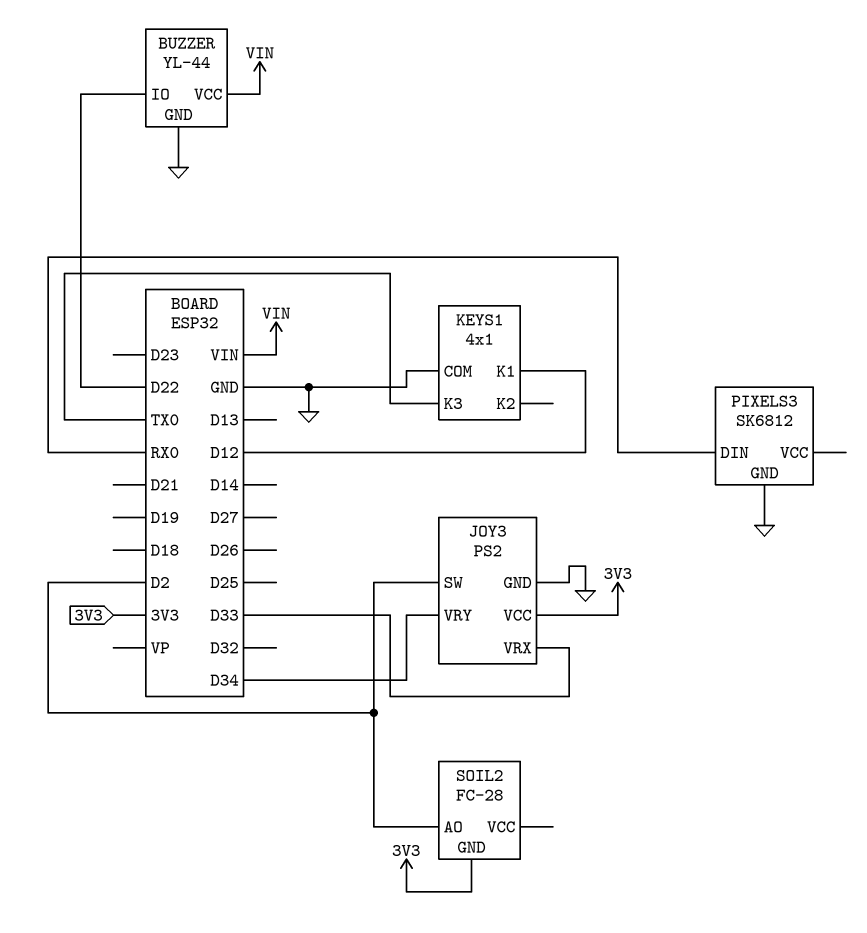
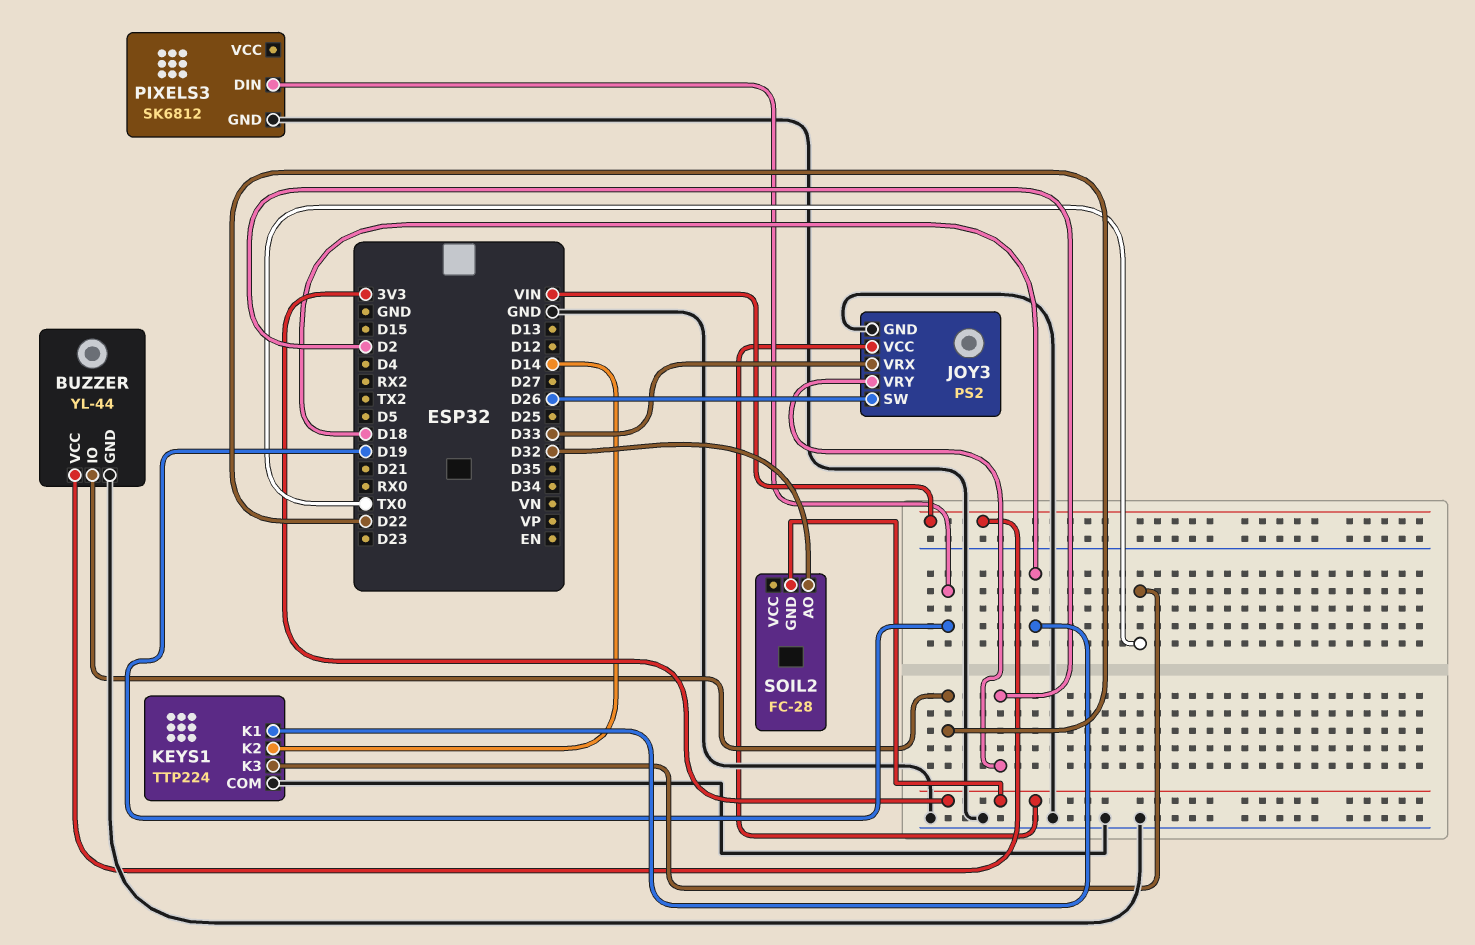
JOY3 pin SW: D2 -> D26
JOY3 pin VRY: D34 -> D2
KEYS1: 4x1 -> TTP224
KEYS1 pin K1: D12 -> D18
KEYS1 pin K2: none -> D14
PIXELS3 pin DIN: RX0 -> D19
SOIL2 pin AO: D2 -> D32

